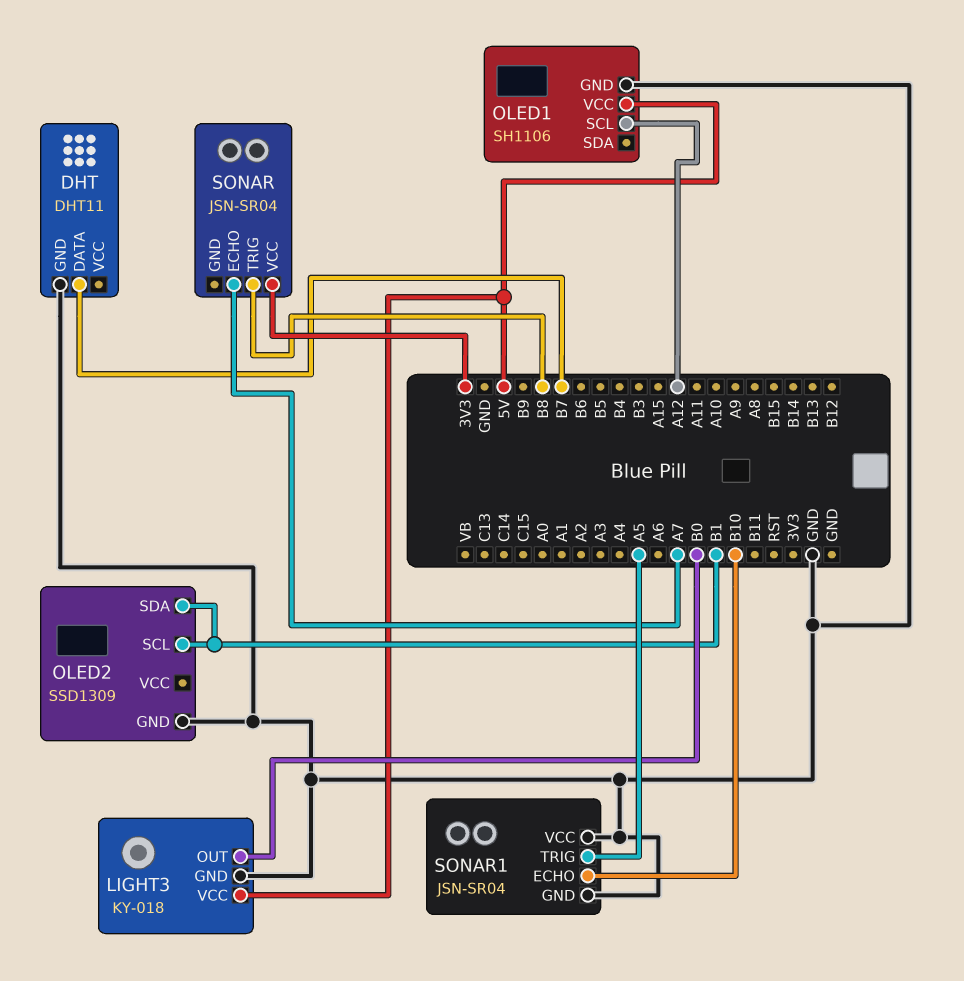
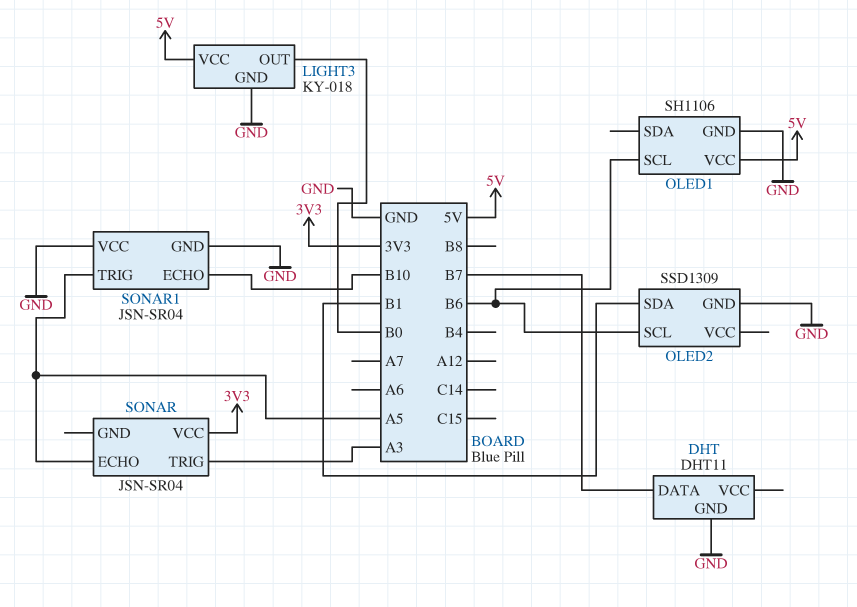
OLED1 pin SCL: A12 -> B6
OLED2 pin SCL: B1 -> B6
SONAR pin ECHO: A7 -> A5
SONAR pin TRIG: B8 -> A3

